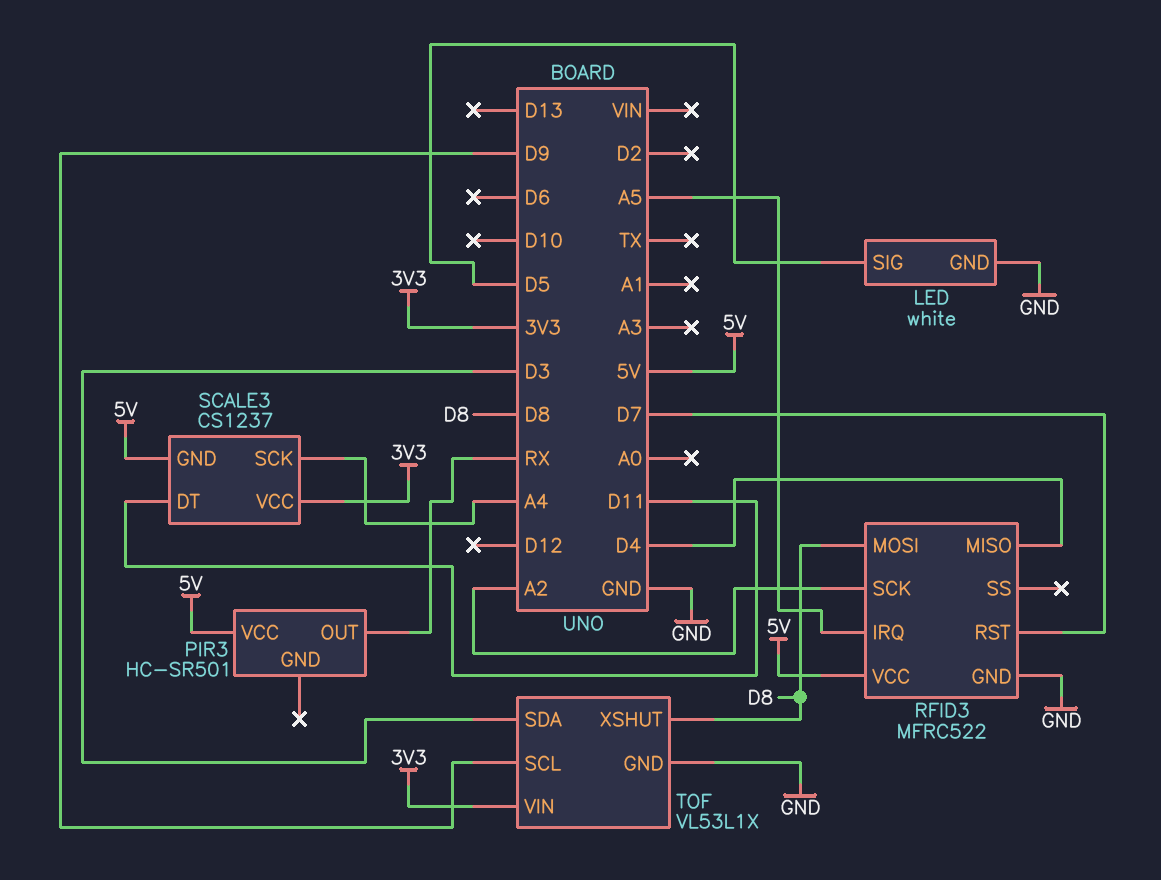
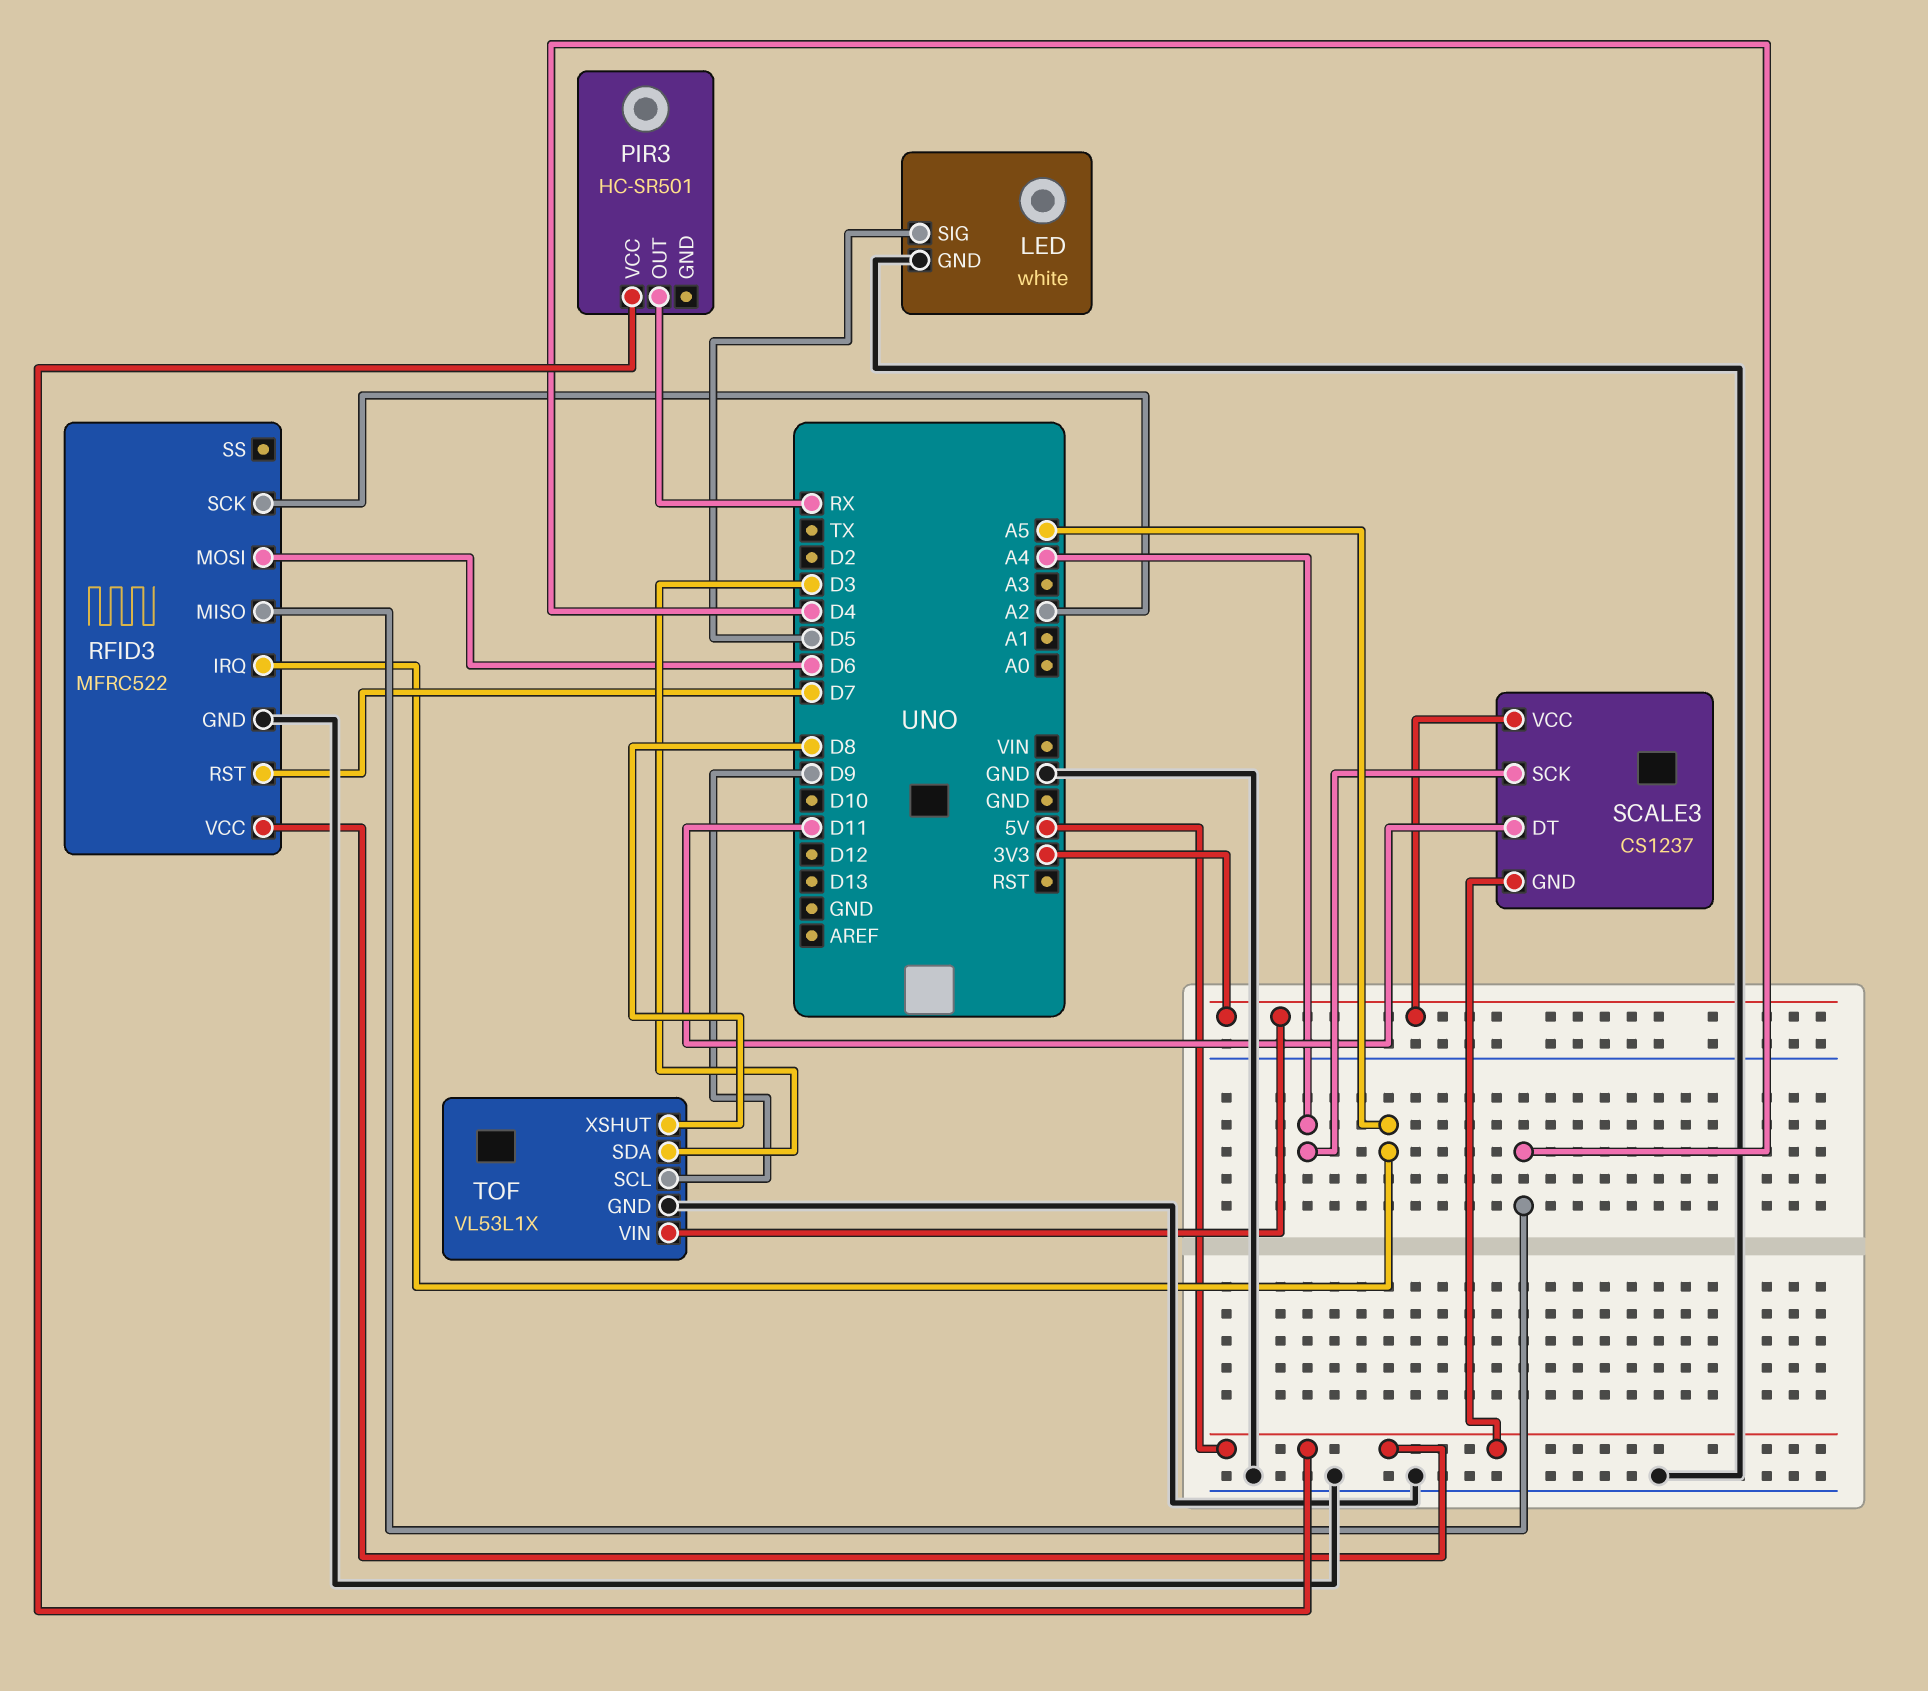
RFID3 pin MOSI: D8 -> D6

